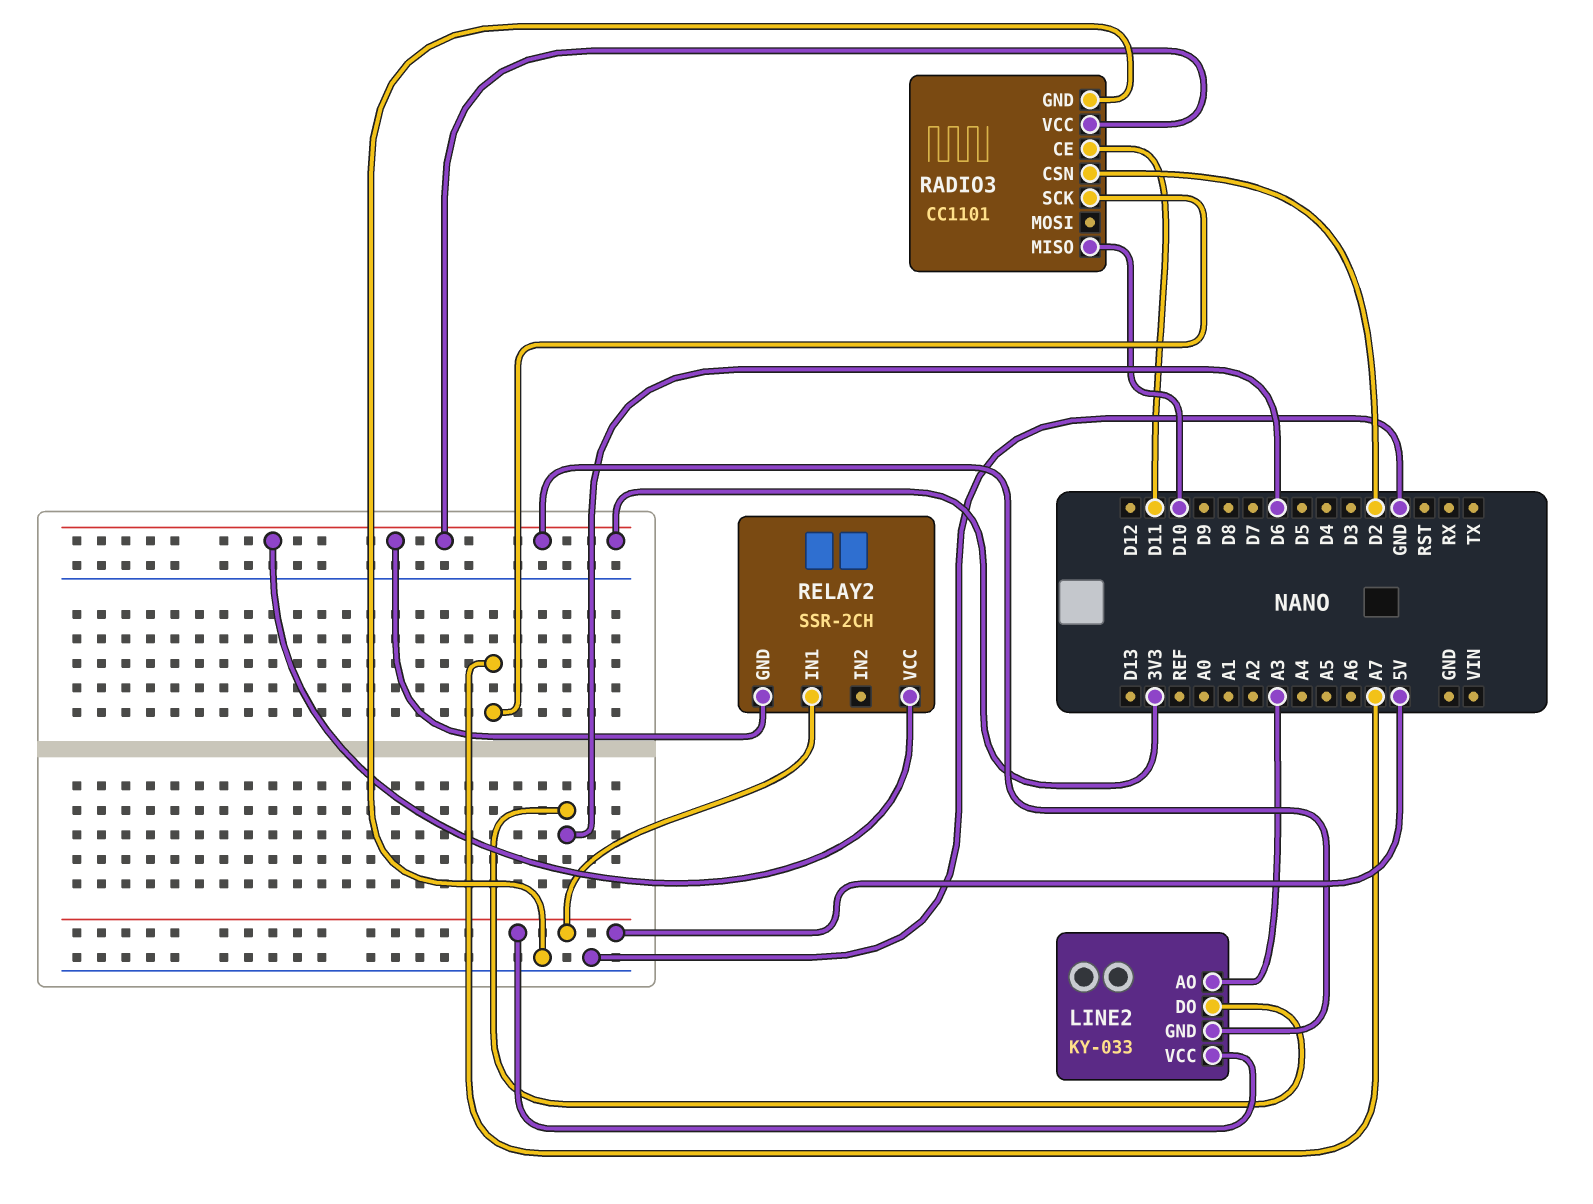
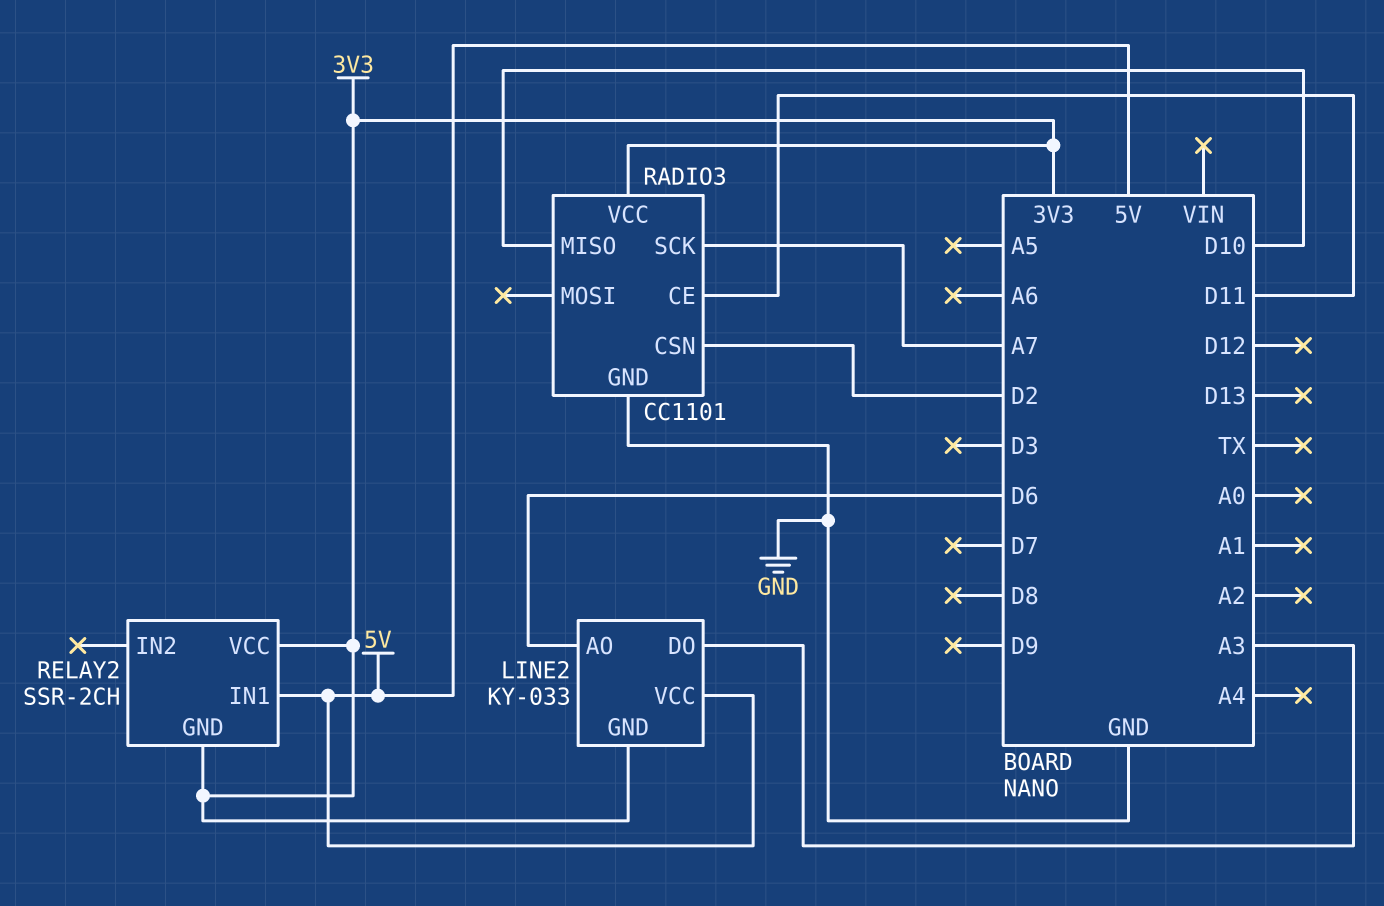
LINE2 pin AO: A3 -> D6
LINE2 pin DO: D6 -> A3

